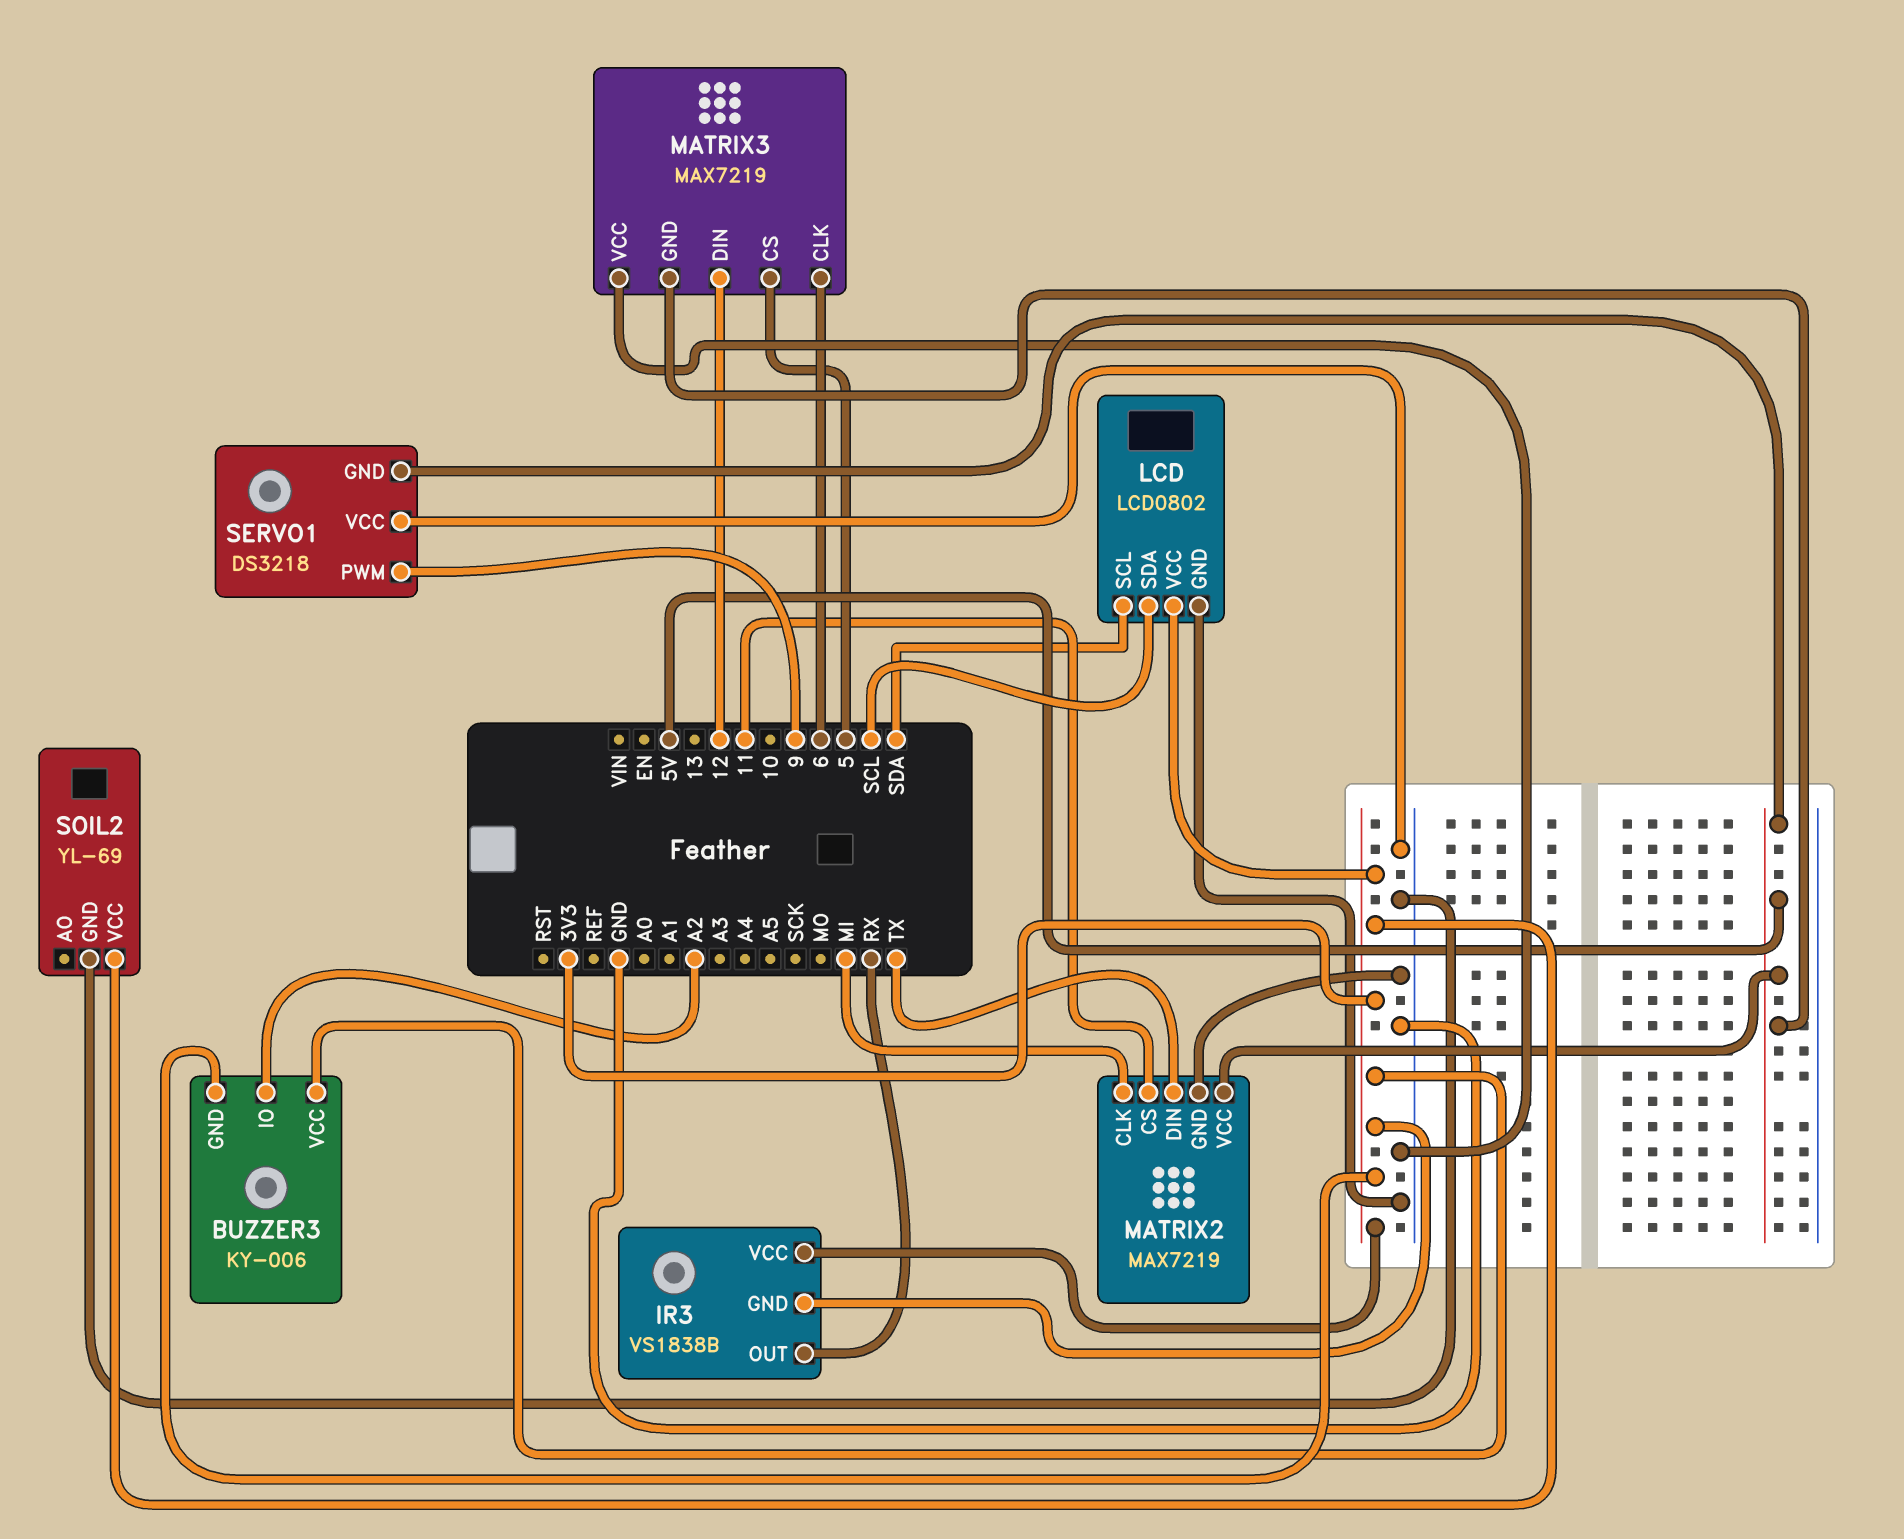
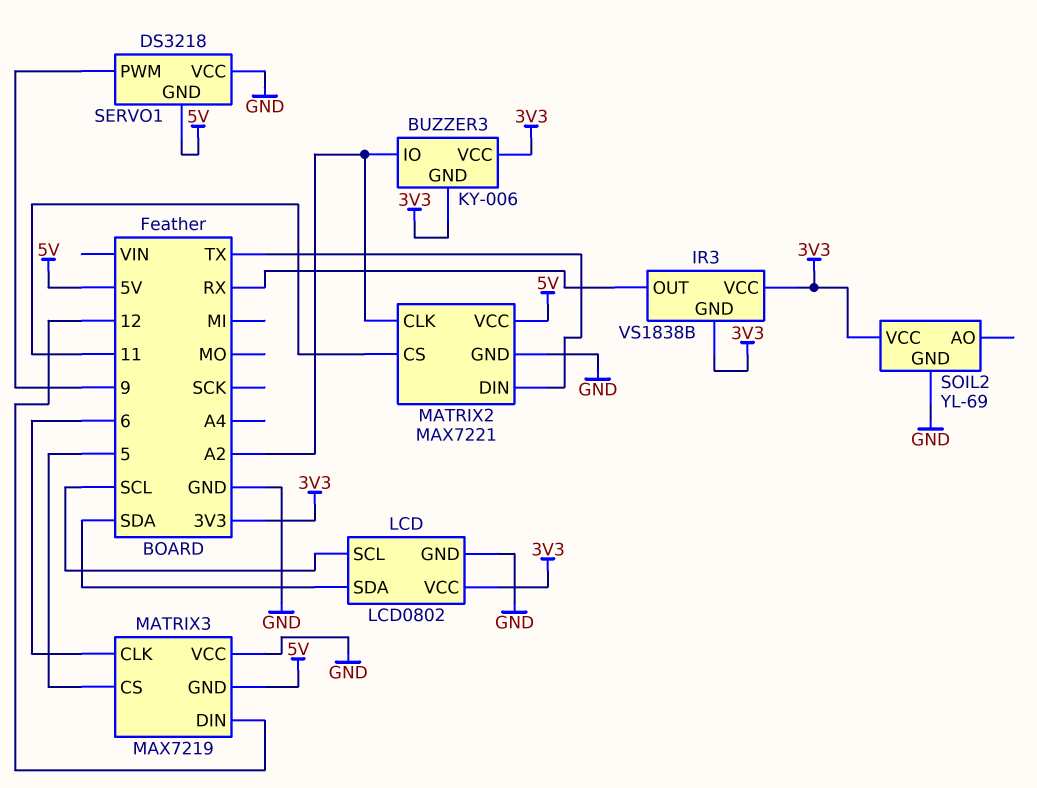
LCD pin SCL: SDA -> SCL
LCD pin SDA: SCL -> SDA
MATRIX2: MAX7219 -> MAX7221
MATRIX2 pin CLK: MI -> A2

